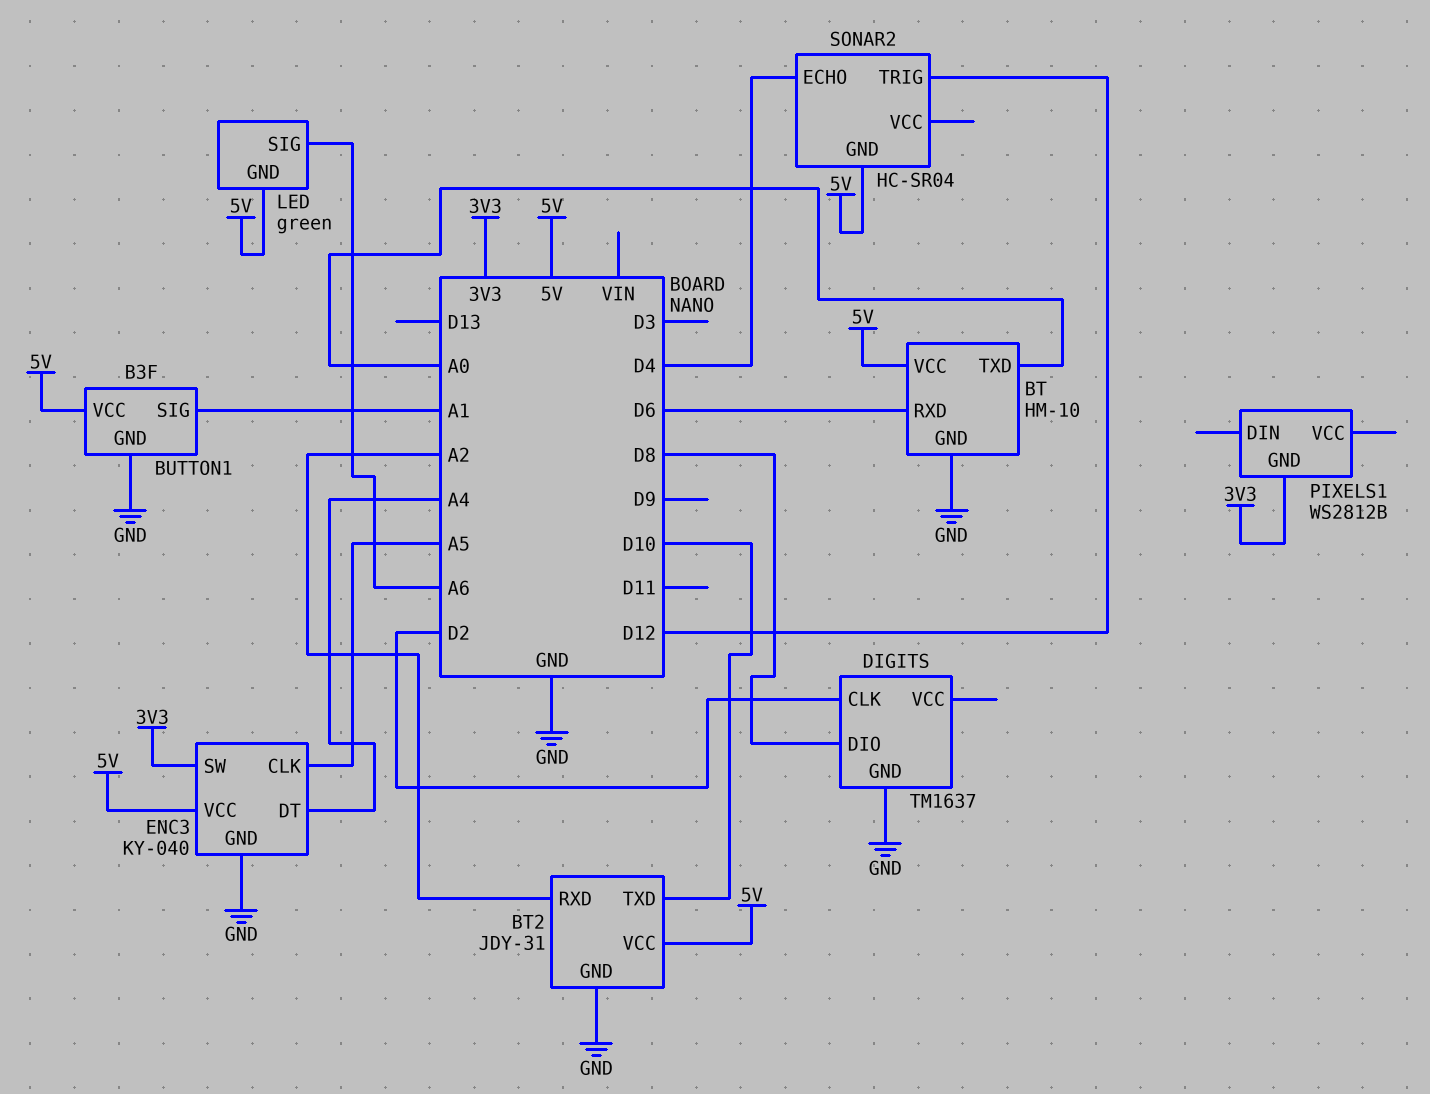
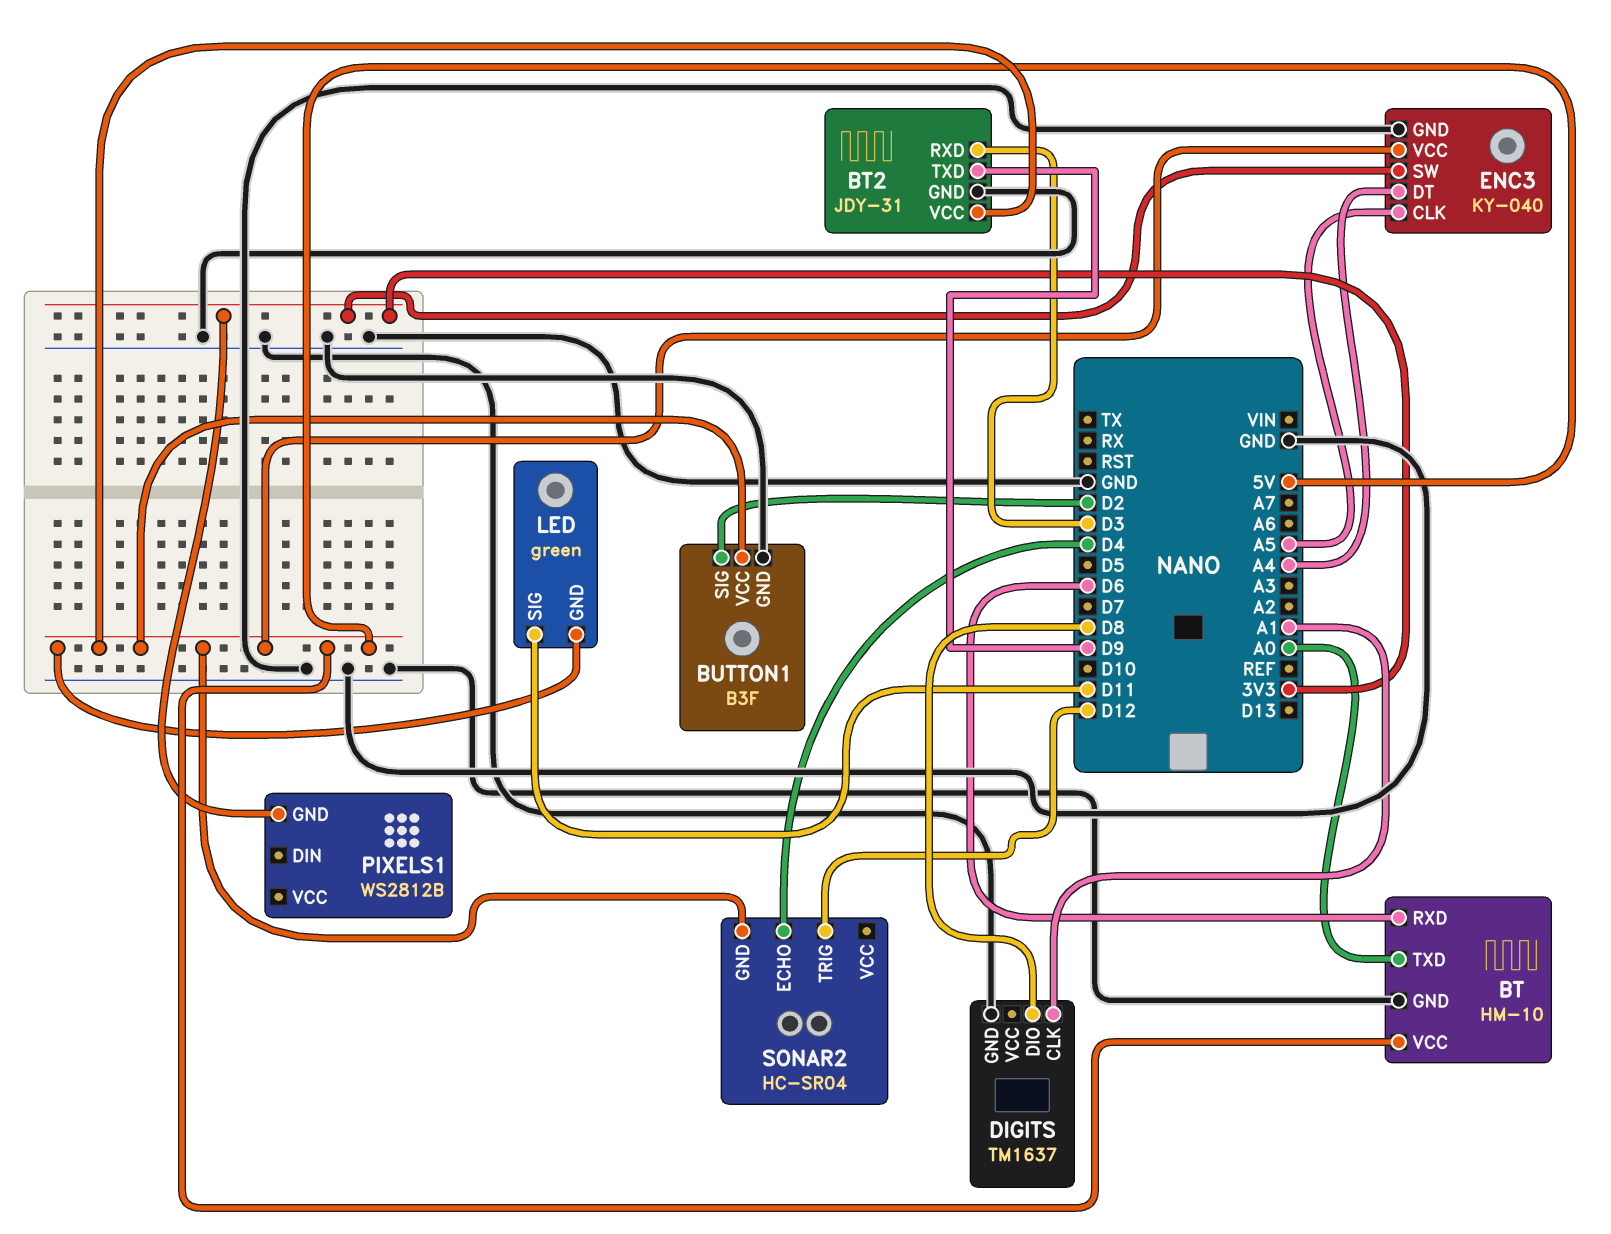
BT2 pin RXD: A2 -> D3
BT2 pin TXD: D10 -> D9
BUTTON1 pin SIG: A1 -> D2
DIGITS pin CLK: D2 -> A1
LED pin SIG: A6 -> D11

